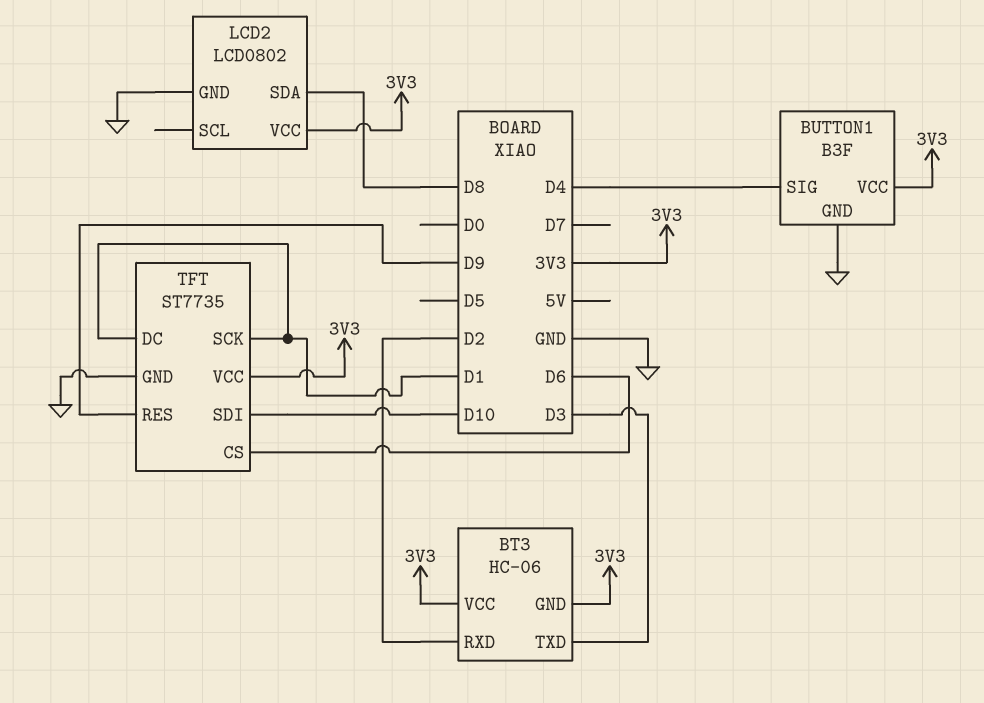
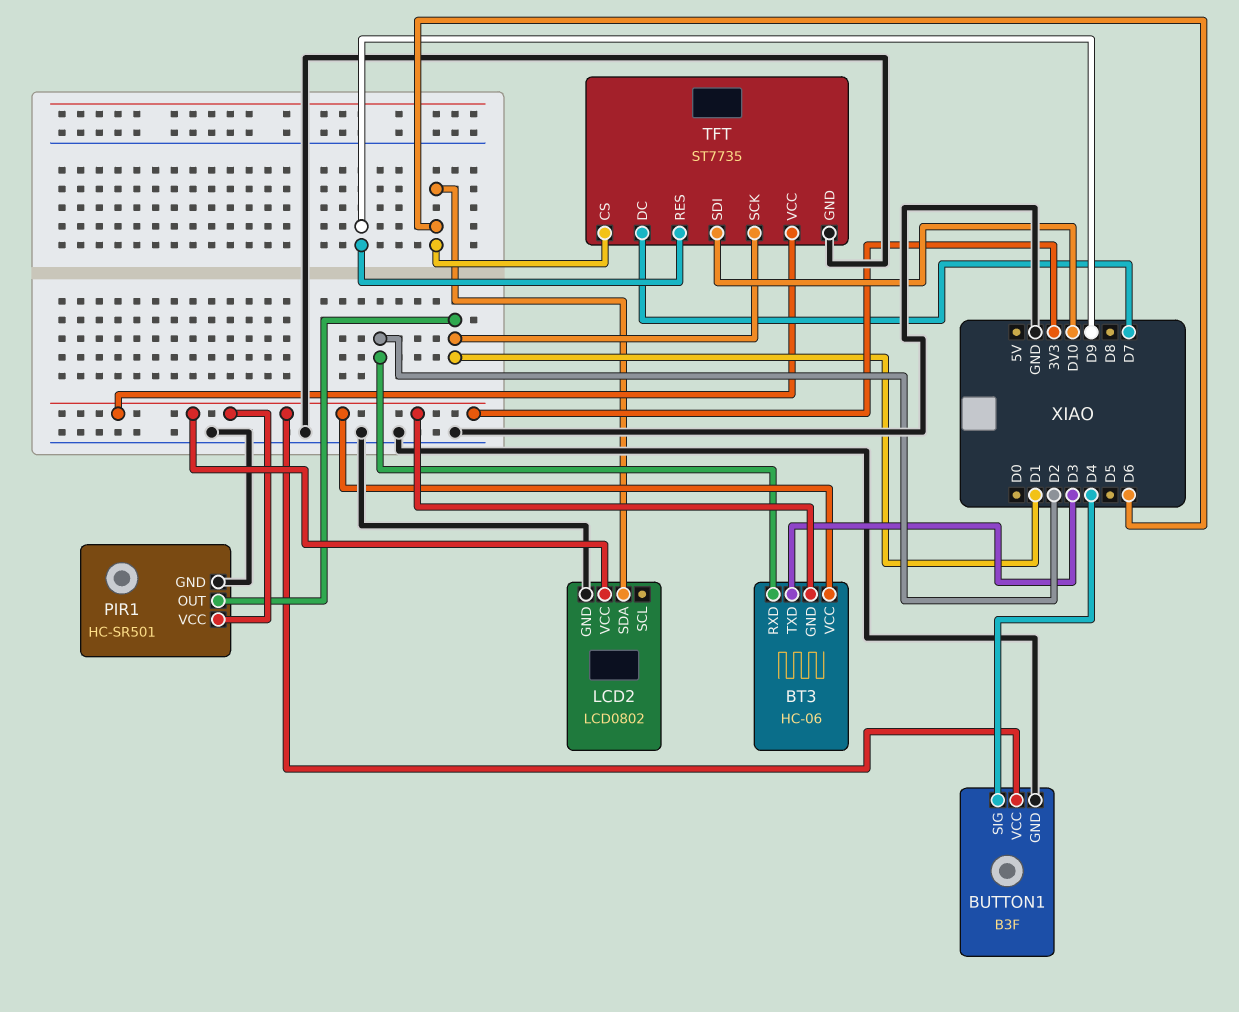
LCD2 pin SDA: D8 -> D6
PIR1: none -> HC-SR501
PIR1 pin GND: none -> GND
PIR1 pin OUT: none -> D1
PIR1 pin VCC: none -> 3V3
TFT pin DC: D1 -> D7

